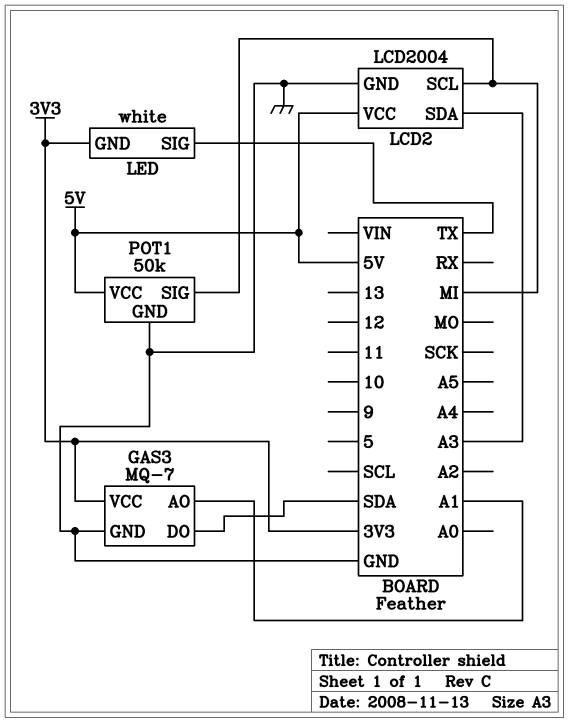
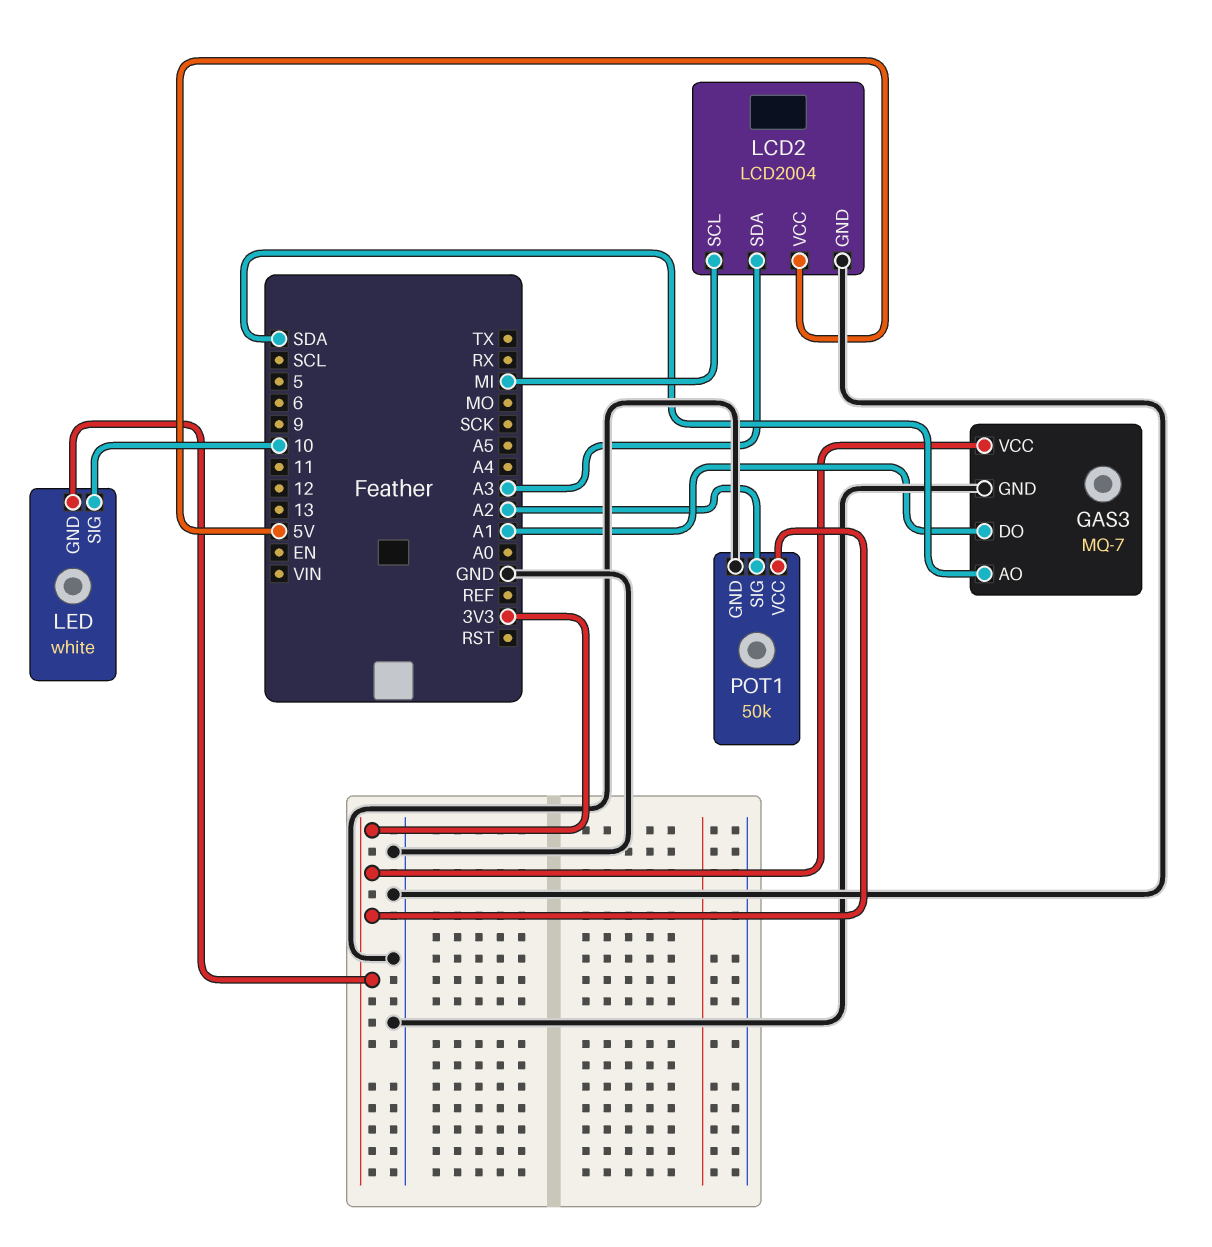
GAS3 pin AO: A1 -> SDA
GAS3 pin DO: SDA -> A1
LED pin SIG: TX -> 10
POT1 pin SIG: MI -> A2
POT1 pin VCC: 5V -> 3V3

